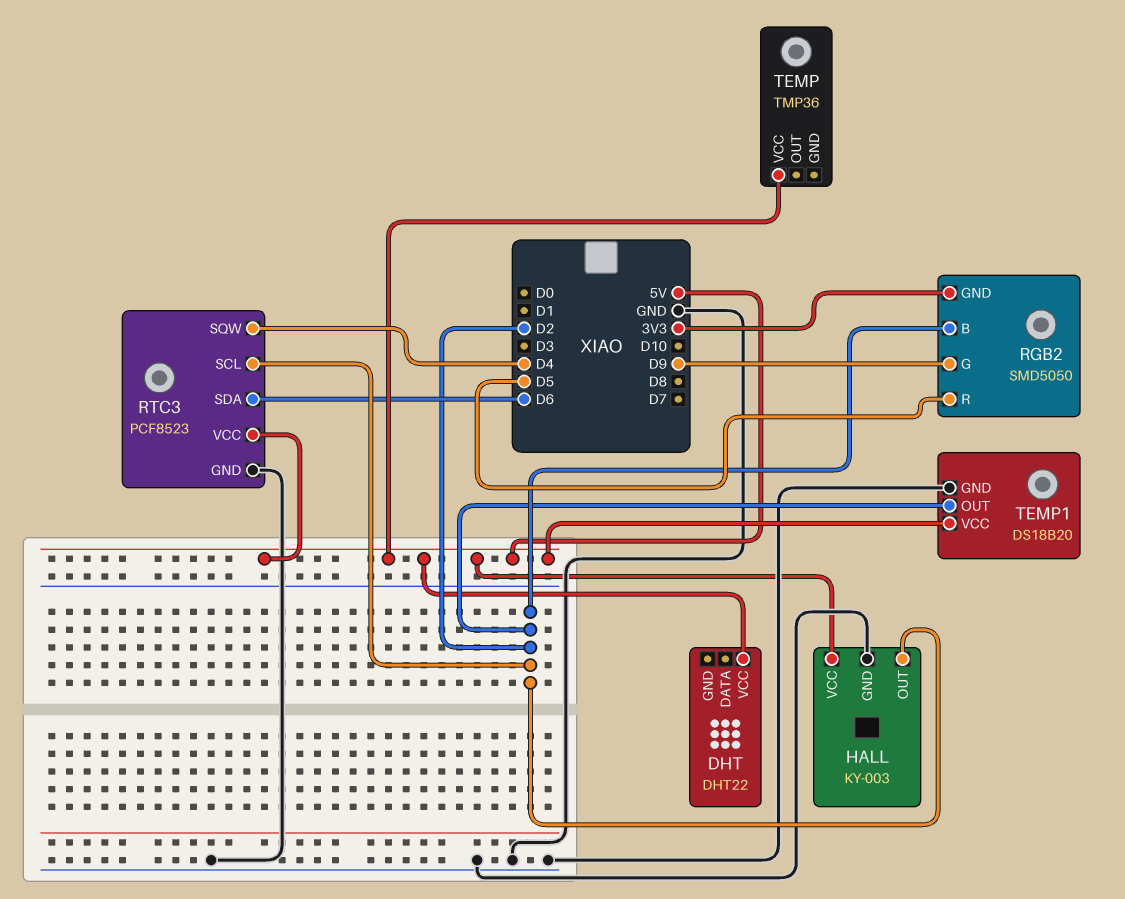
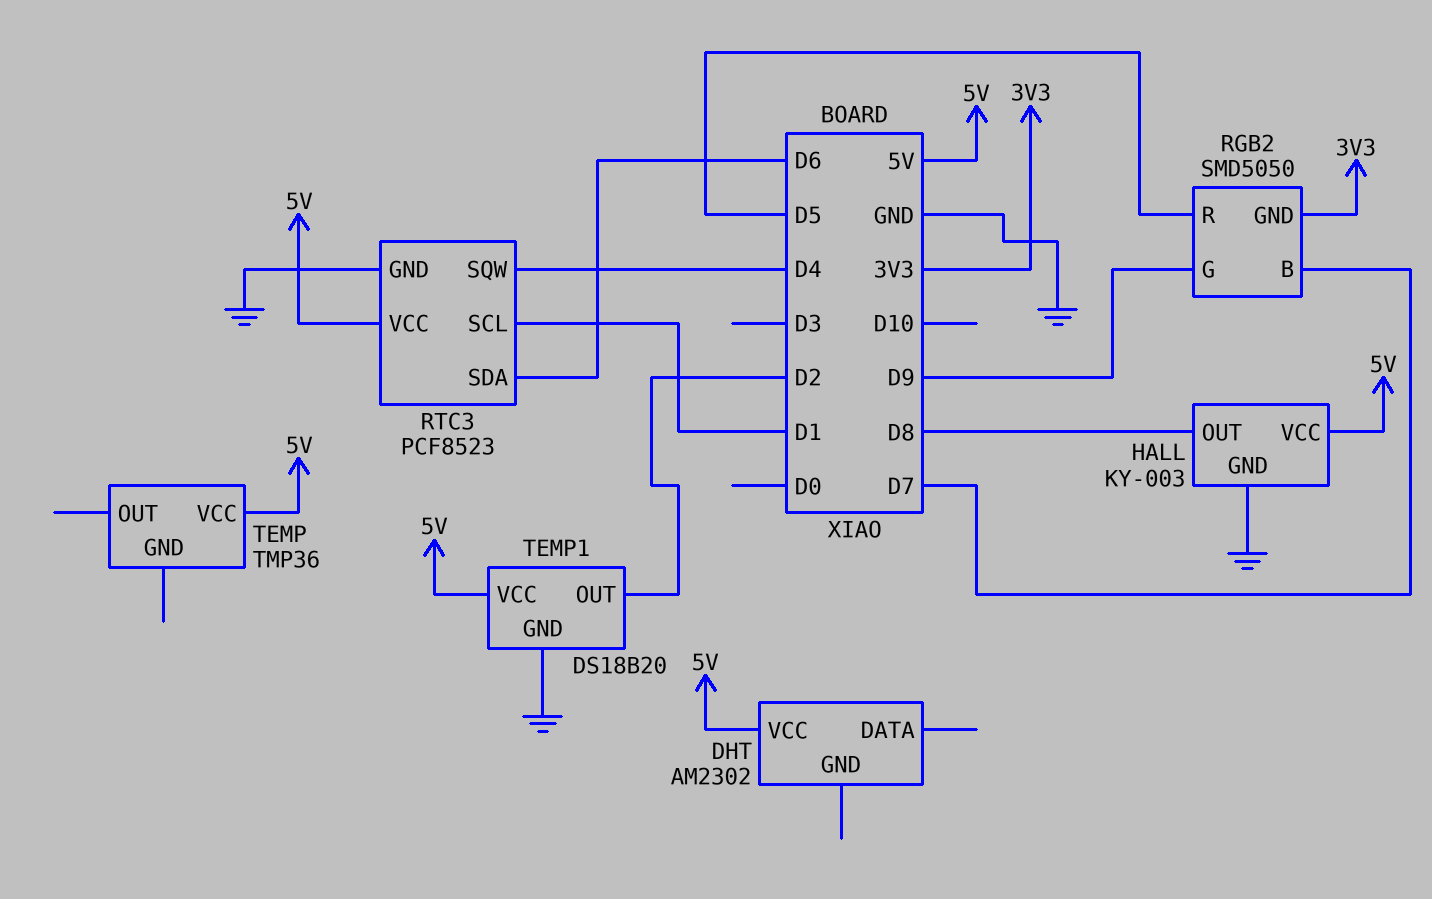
DHT: DHT22 -> AM2302
HALL pin OUT: D2 -> D8
RGB2 pin B: D2 -> D7
RTC3 pin SCL: D2 -> D1

